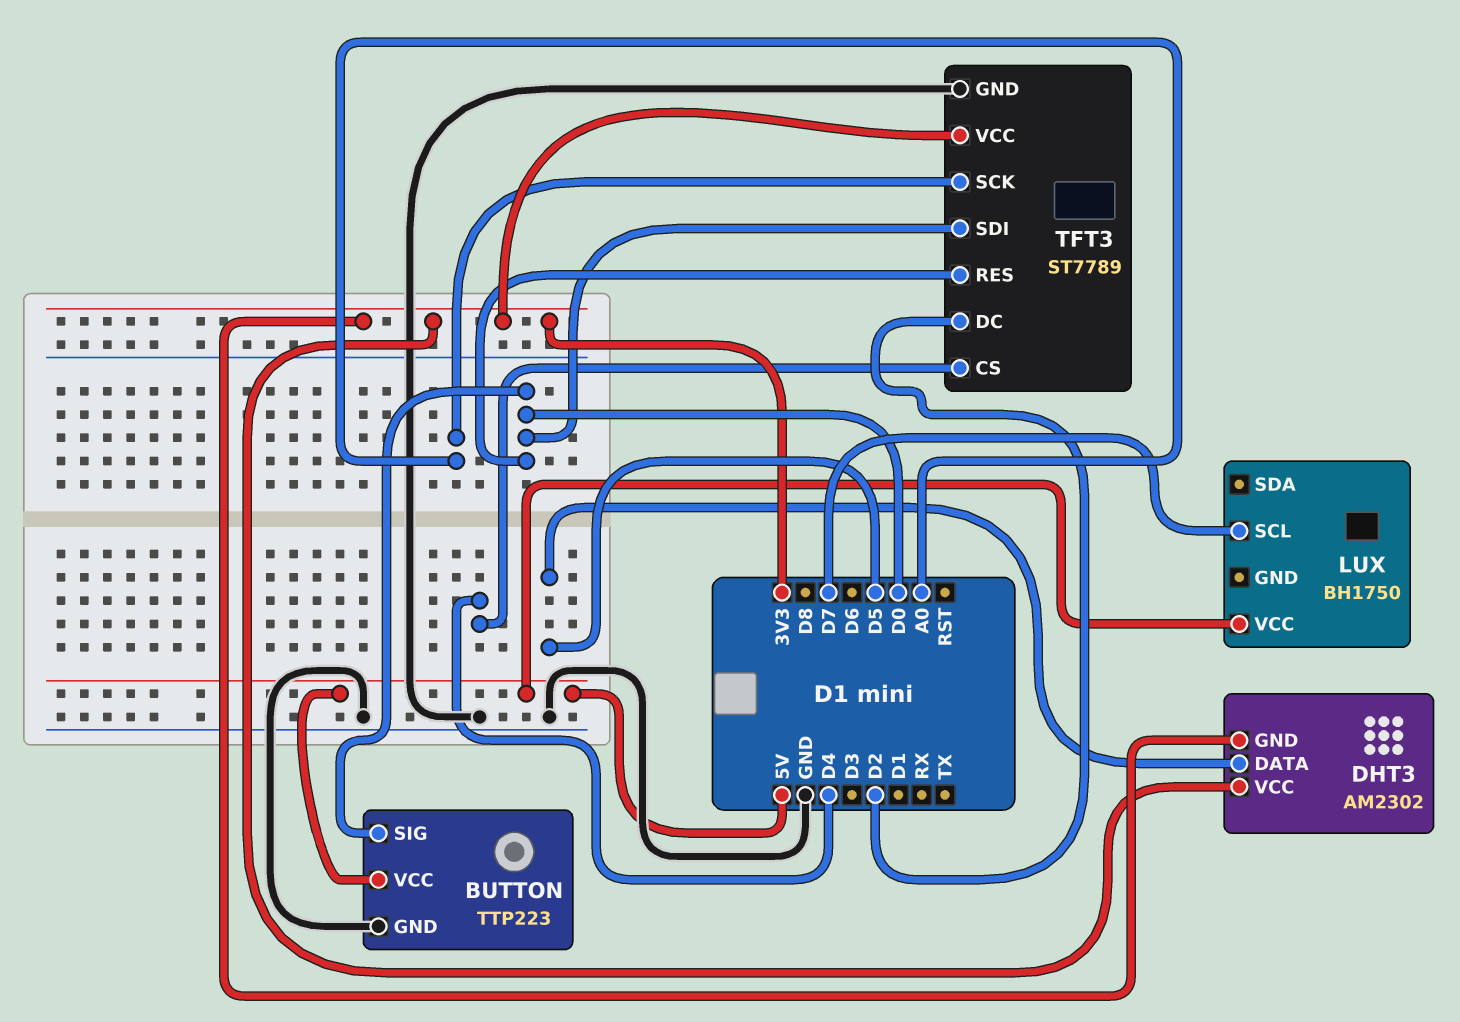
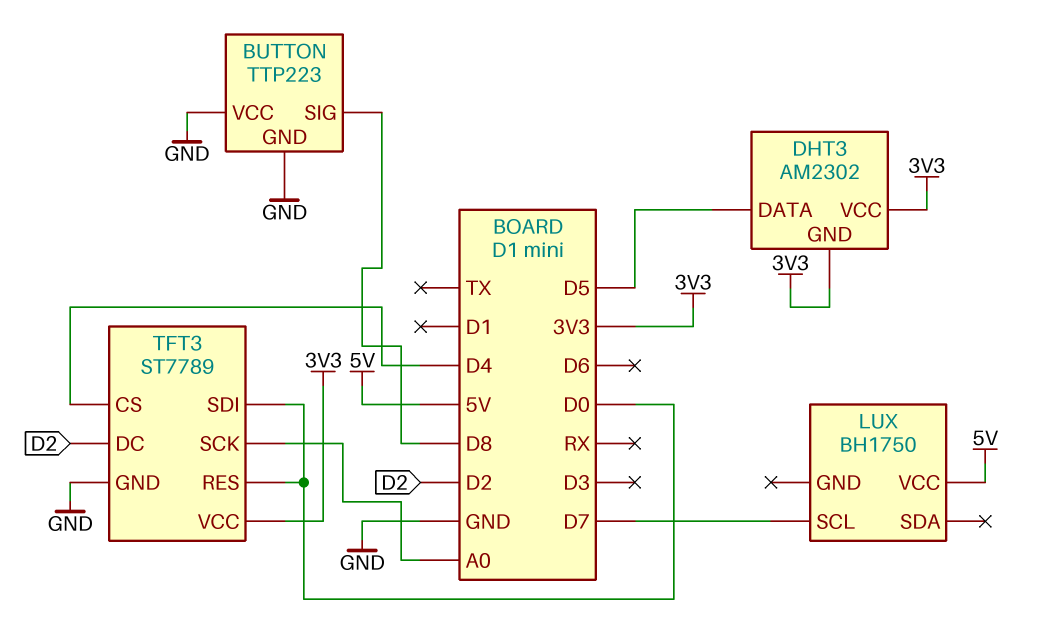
BUTTON pin SIG: D0 -> D8
BUTTON pin VCC: 5V -> GND

